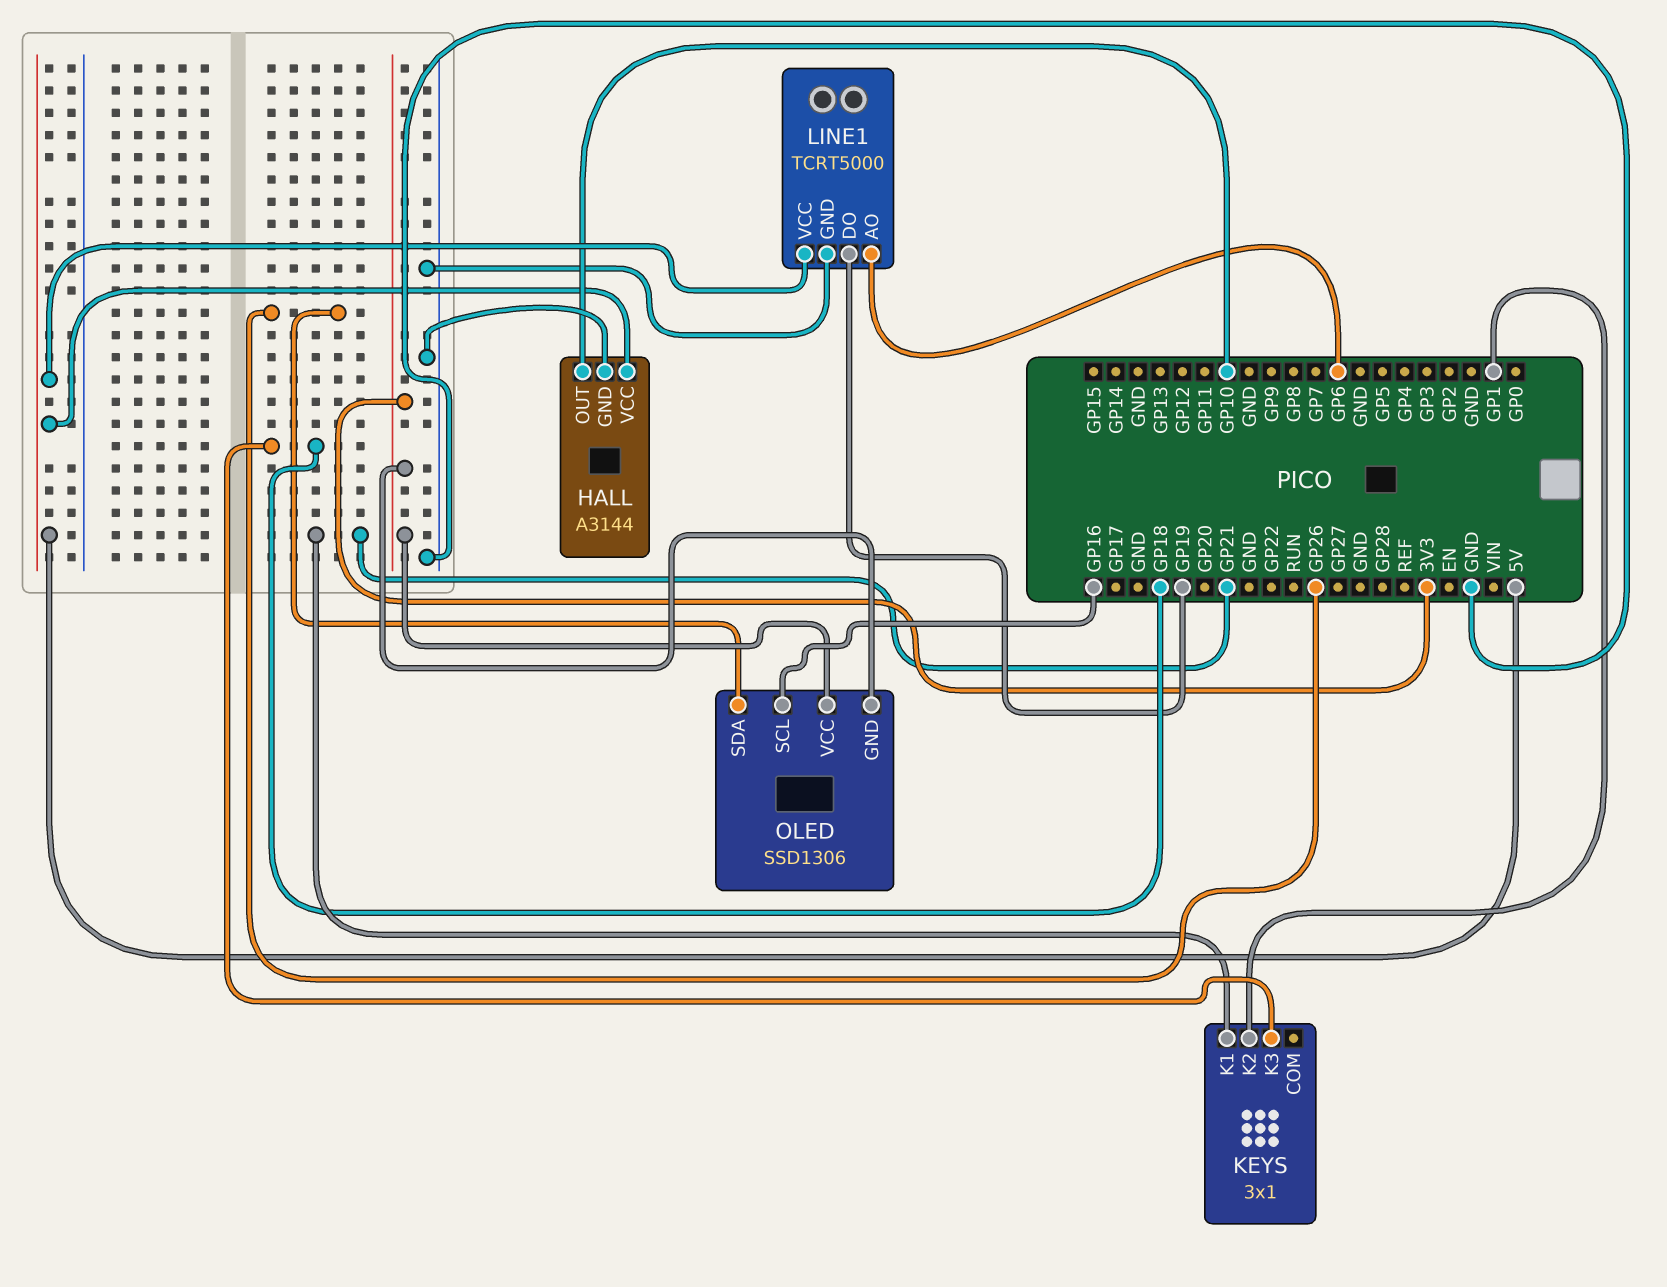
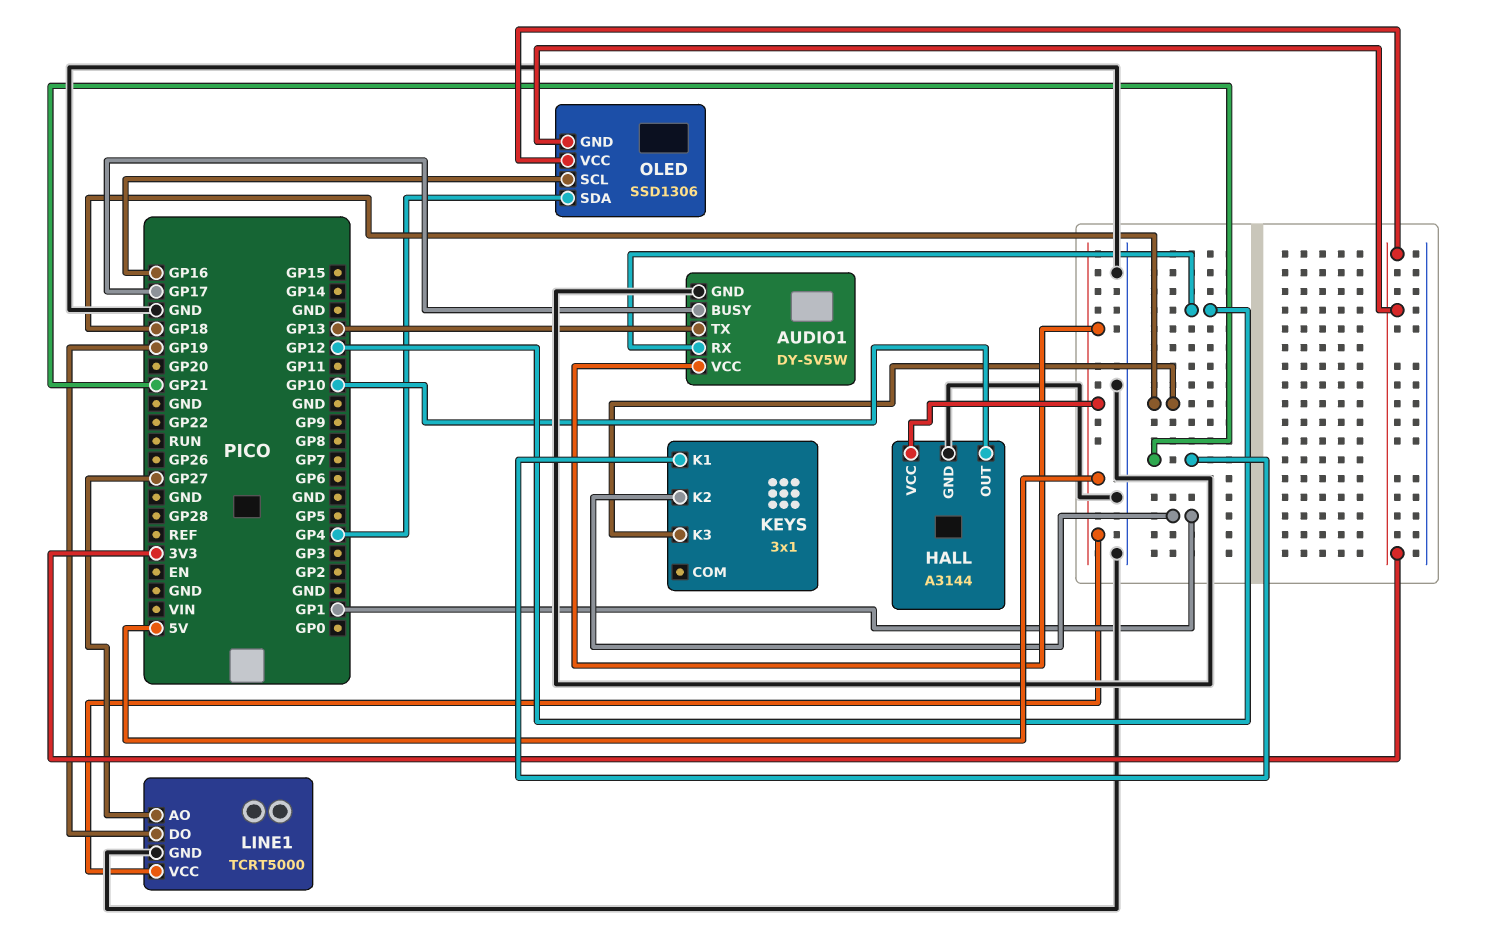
AUDIO1: none -> DY-SV5W
AUDIO1 pin BUSY: none -> GP17
AUDIO1 pin GND: none -> GND
AUDIO1 pin RX: none -> GP12
AUDIO1 pin TX: none -> GP13
AUDIO1 pin VCC: none -> 5V
LINE1 pin AO: GP6 -> GP27
OLED pin SDA: GP26 -> GP4

